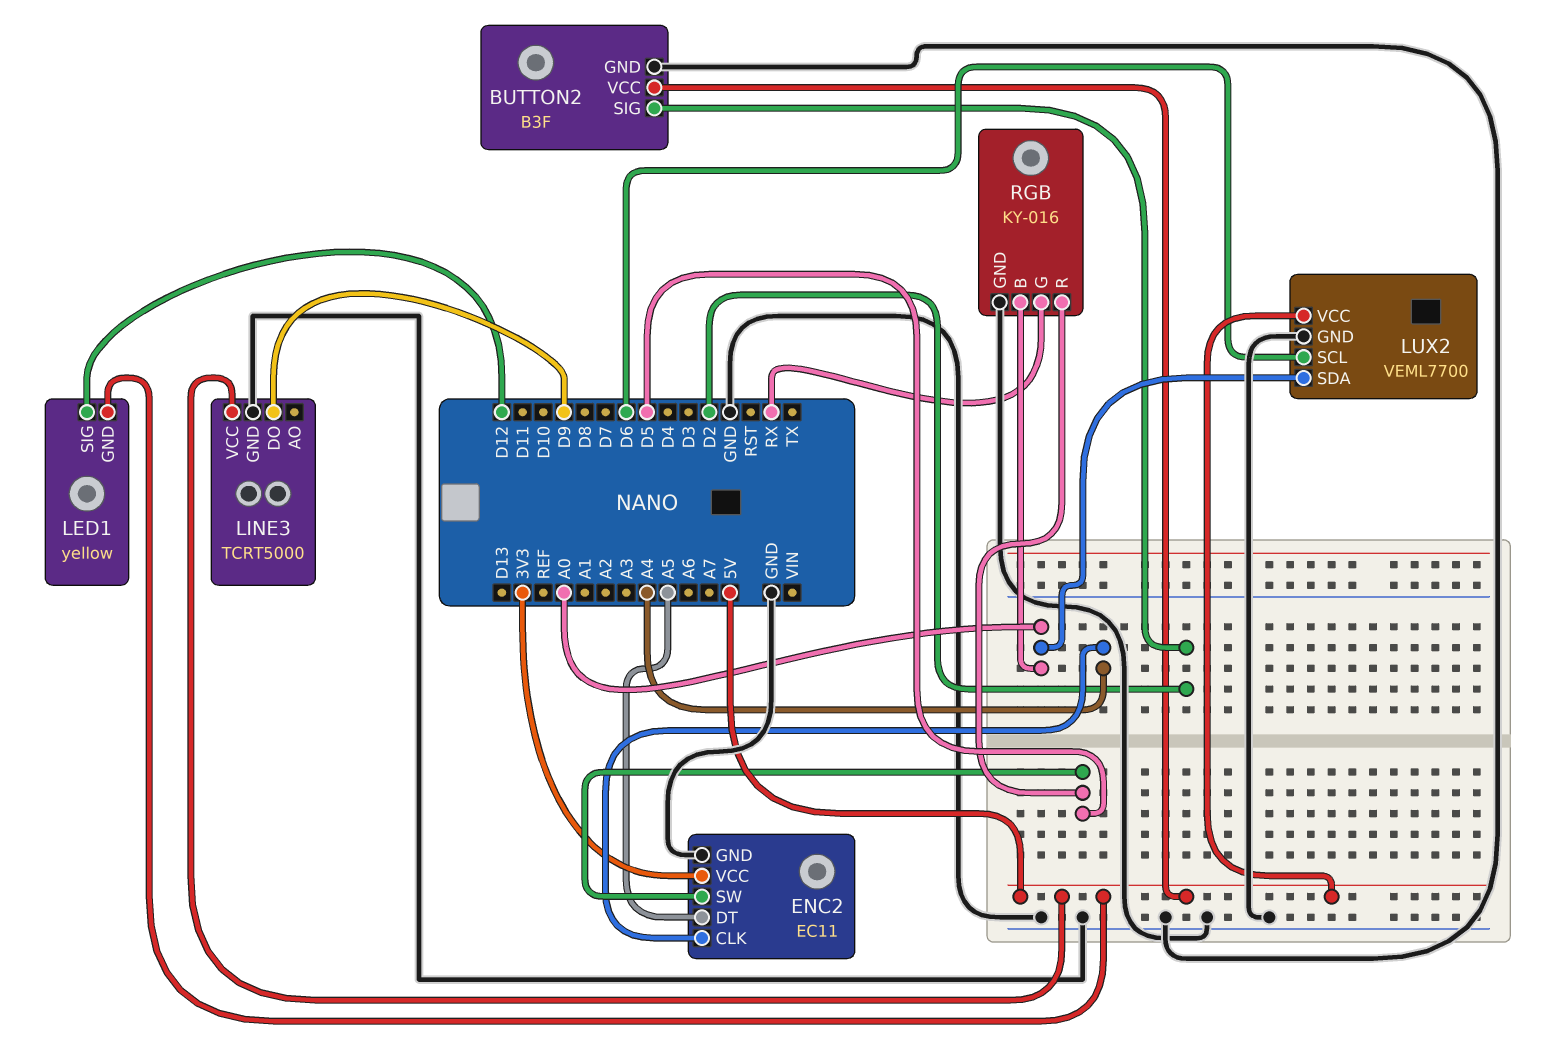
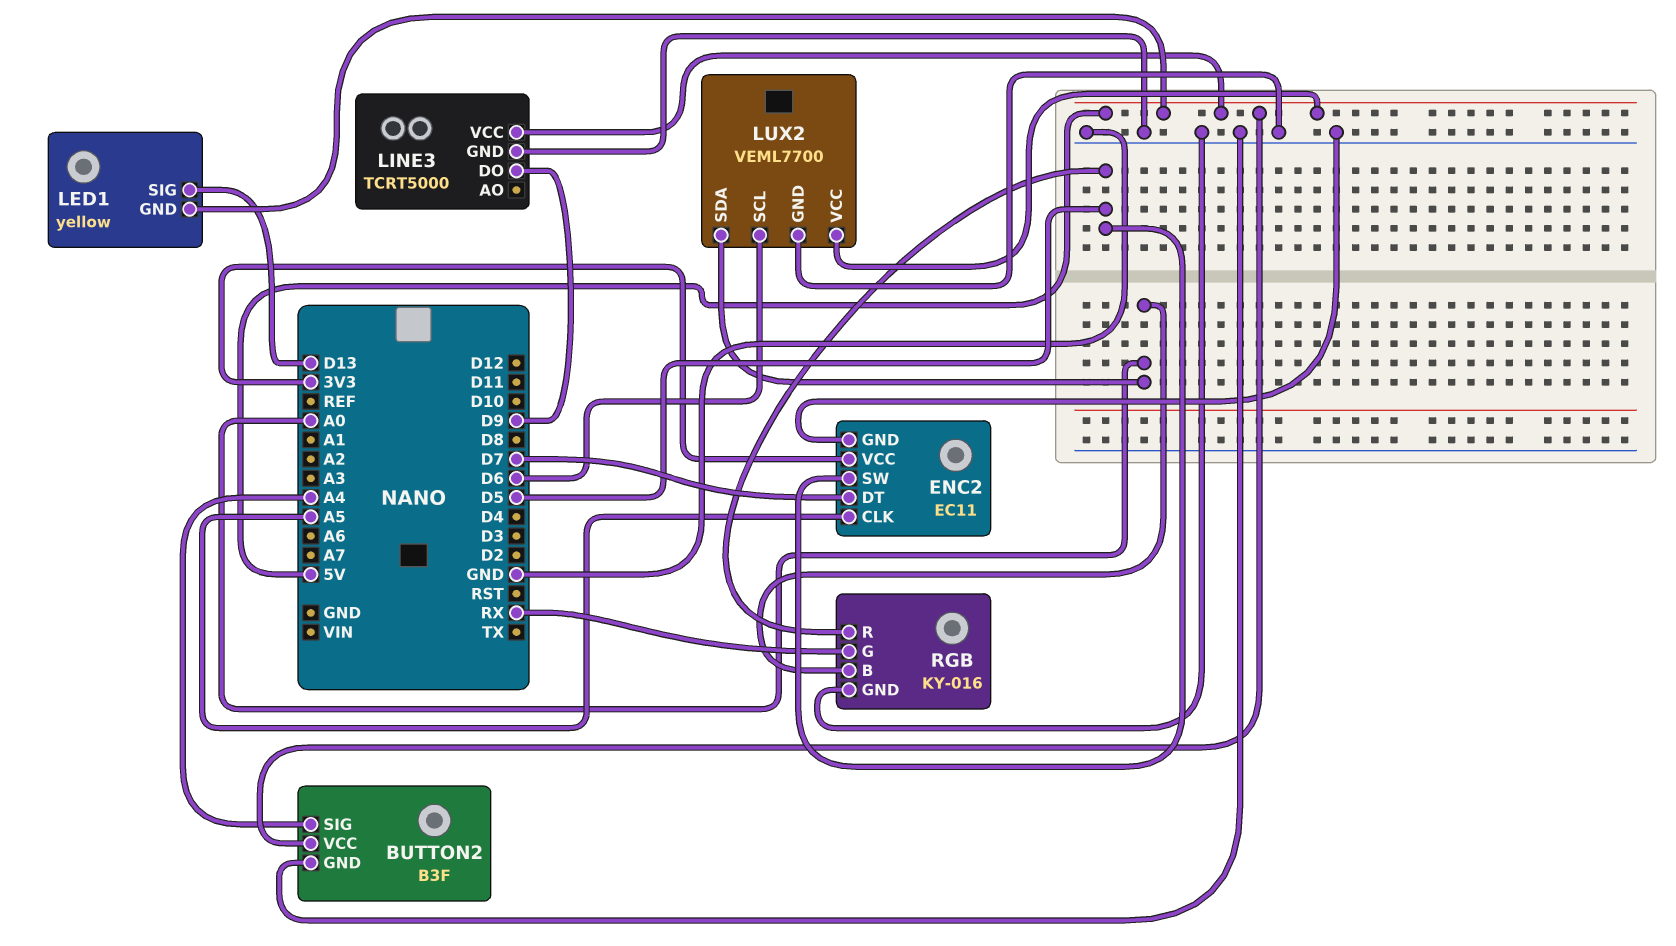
BUTTON2 pin SIG: D2 -> A4
ENC2 pin CLK: A4 -> A5
ENC2 pin DT: A5 -> D7
LED1 pin SIG: D12 -> D13

